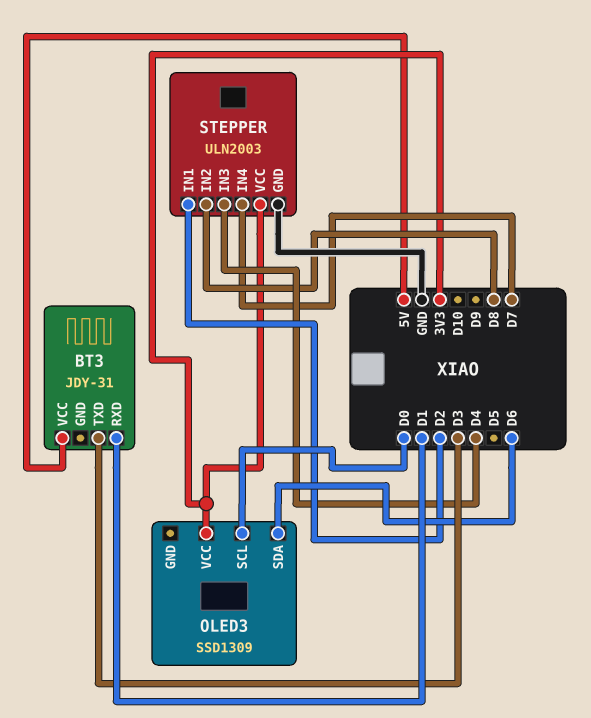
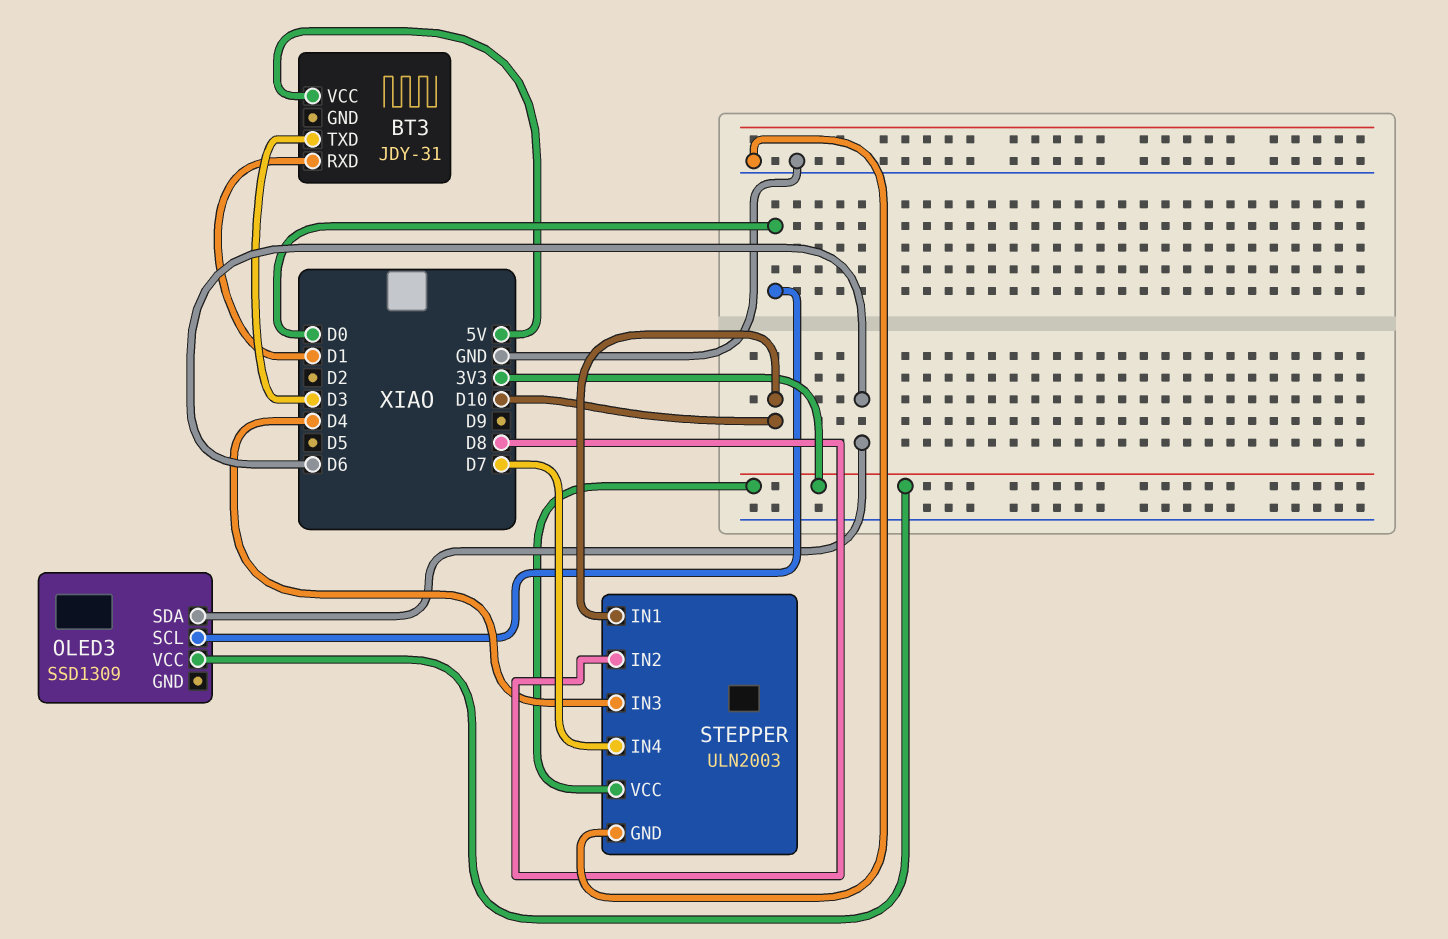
STEPPER pin IN1: D2 -> D10

